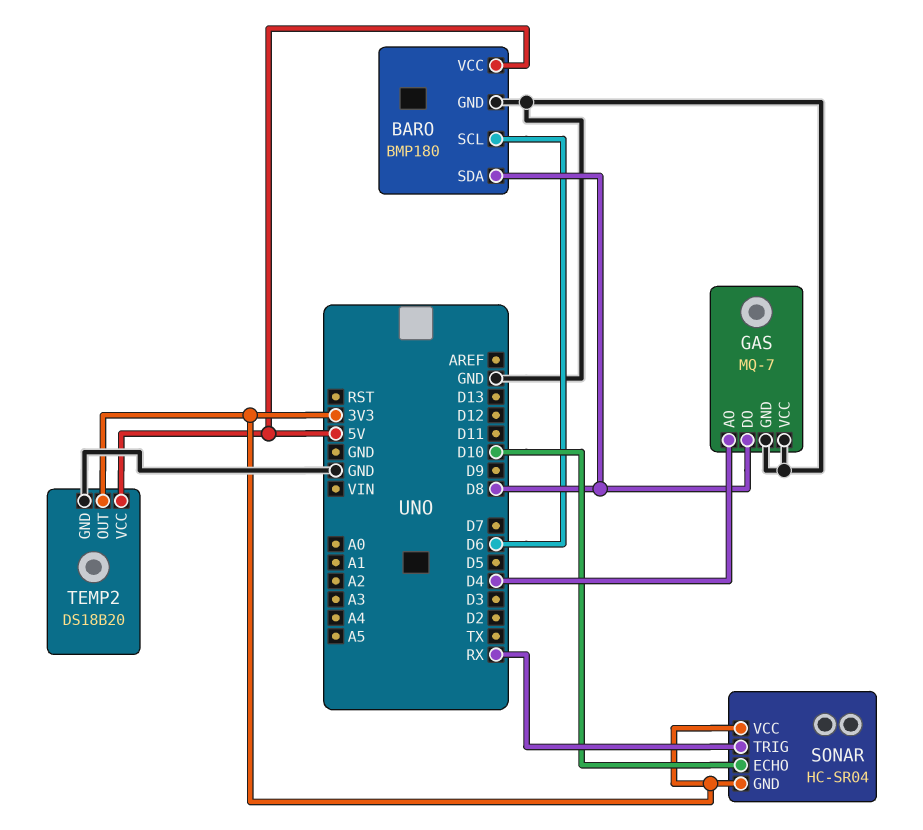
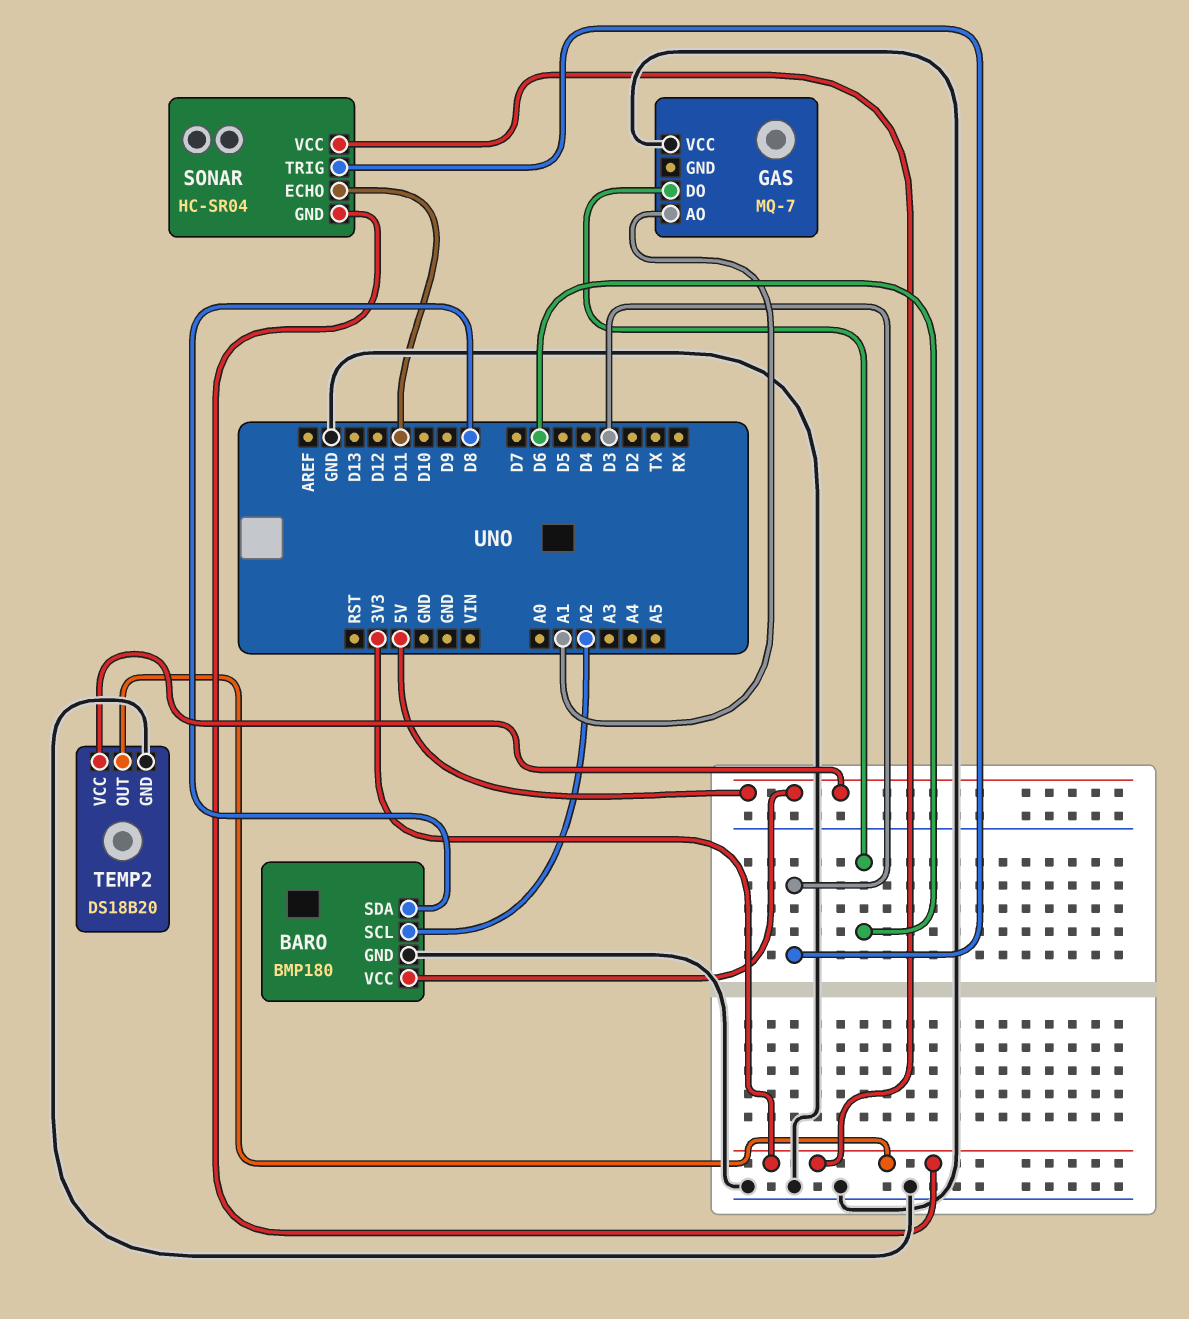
BARO pin SCL: D6 -> A2
GAS pin AO: D4 -> A1
GAS pin DO: D8 -> D6
GAS pin GND: GND -> none
SONAR pin ECHO: D10 -> D11
SONAR pin TRIG: RX -> D3

